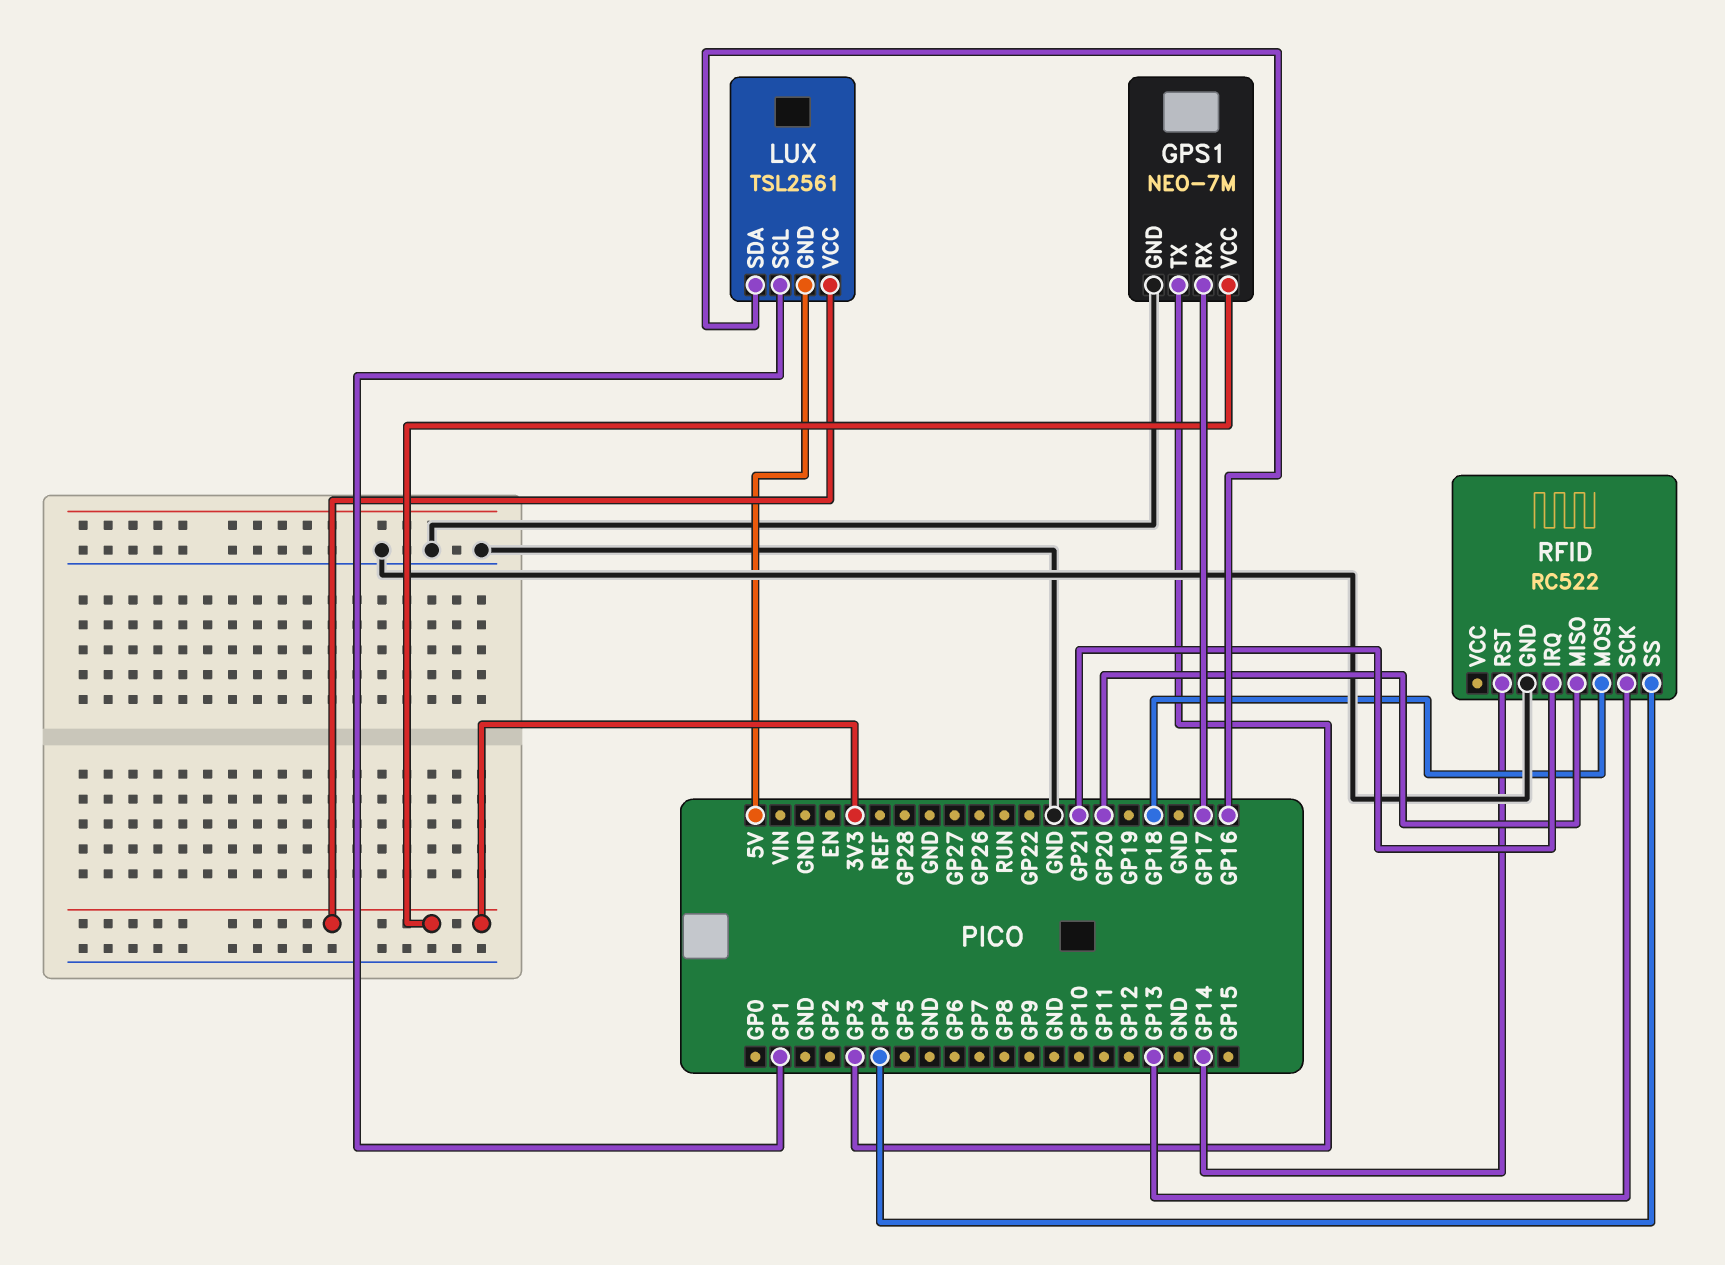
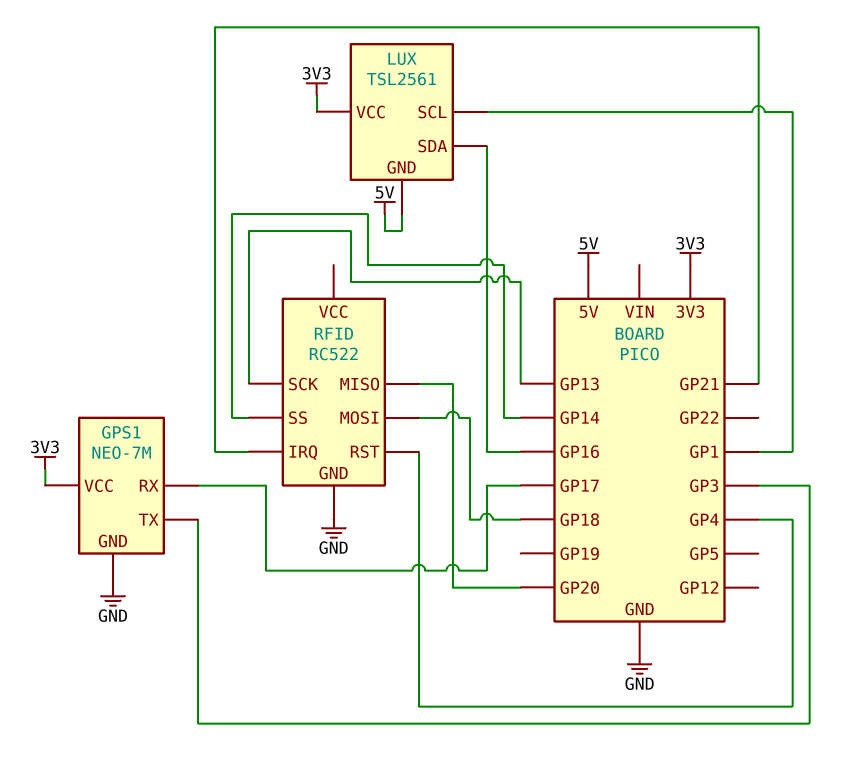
RFID pin RST: GP14 -> GP4
RFID pin SS: GP4 -> GP14

